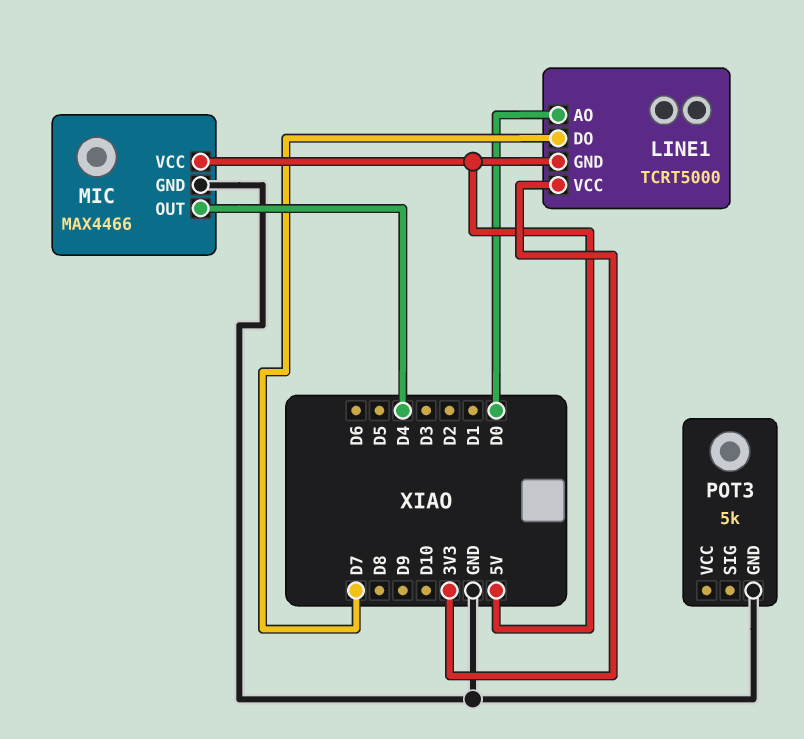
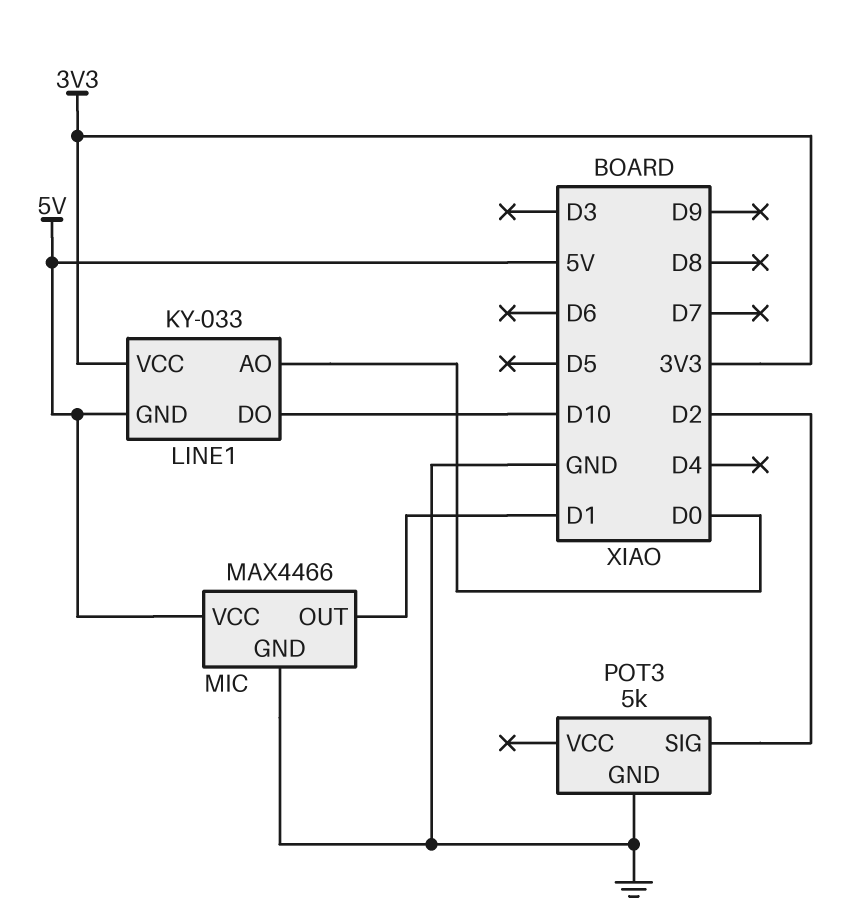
LINE1: TCRT5000 -> KY-033
LINE1 pin DO: D7 -> D10
MIC pin OUT: D4 -> D1
POT3 pin SIG: none -> D2

